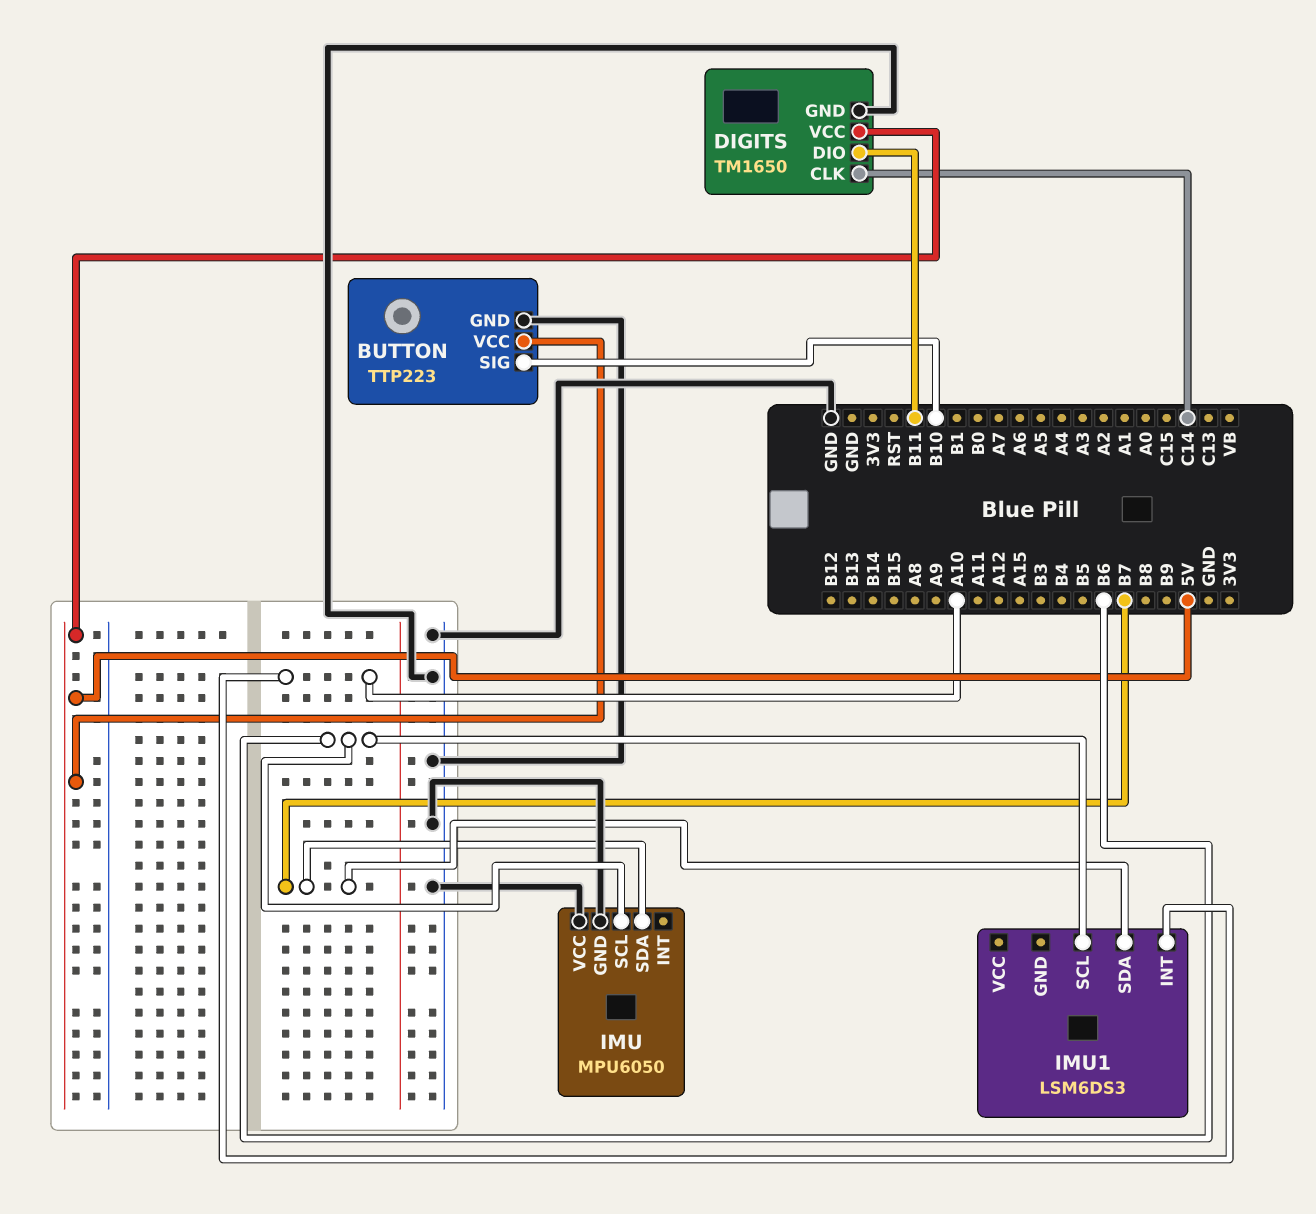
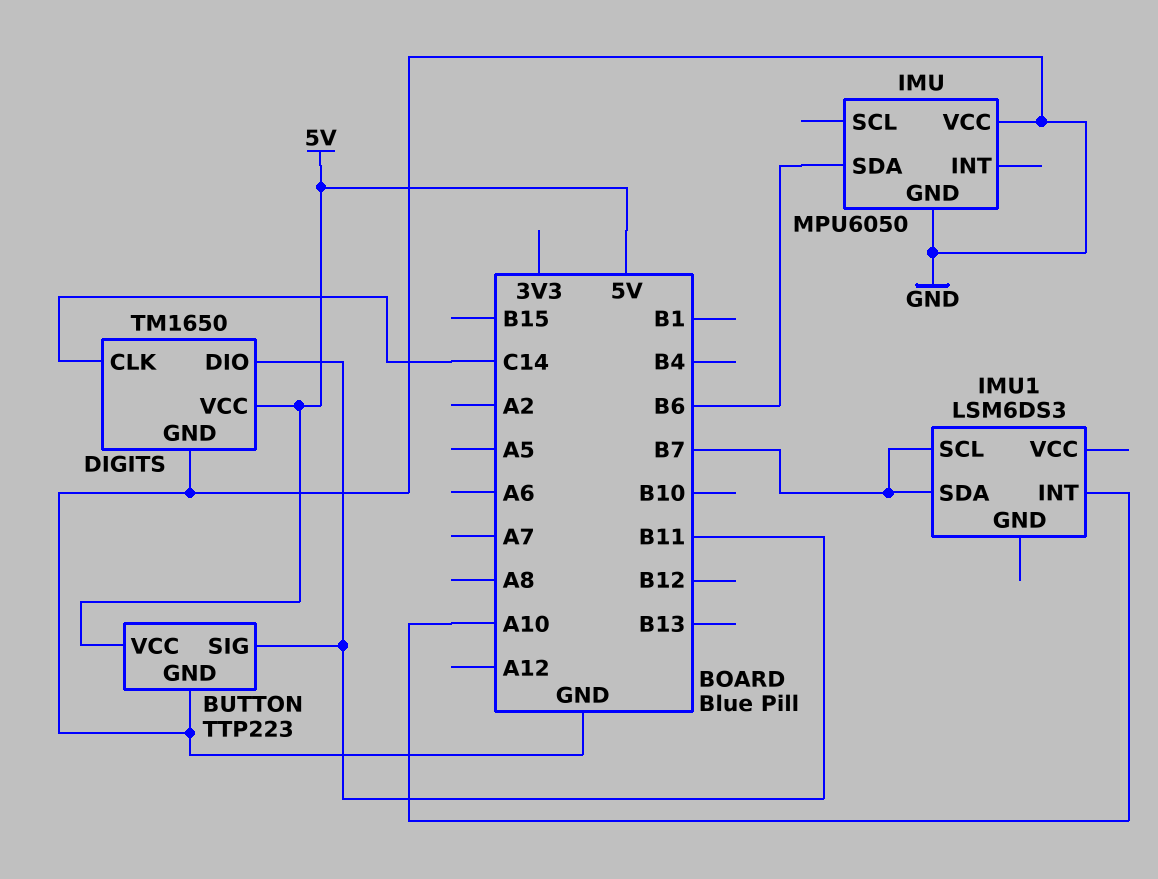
BUTTON pin SIG: B10 -> B11
IMU pin SCL: B6 -> none
IMU pin SDA: B7 -> B6
IMU1 pin SCL: B6 -> B7

